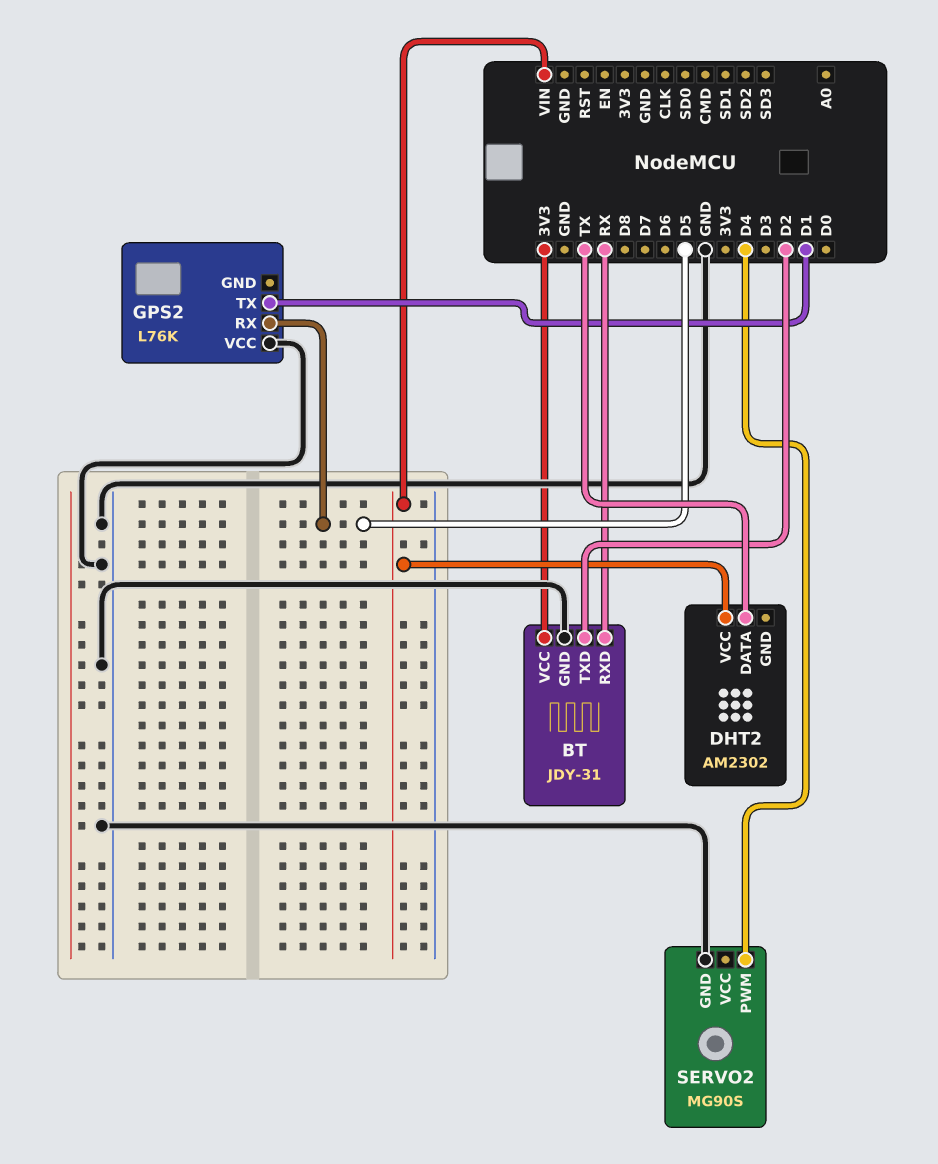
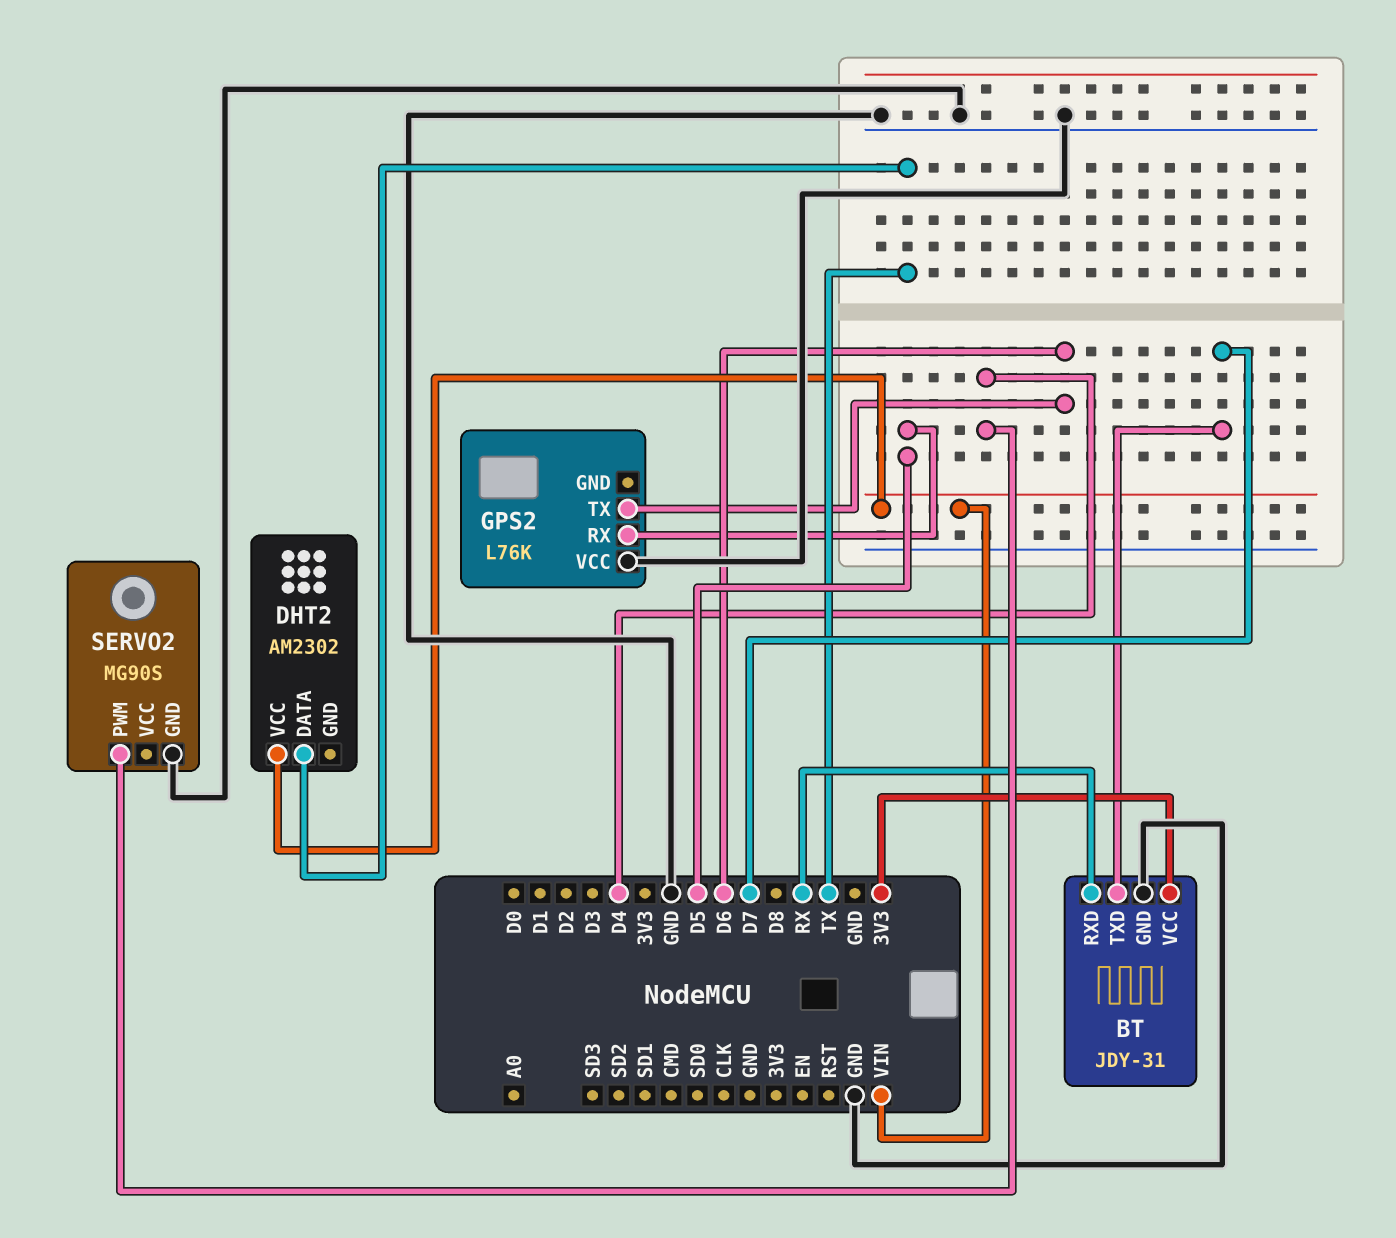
BT pin TXD: D2 -> D7
GPS2 pin TX: D1 -> D6

